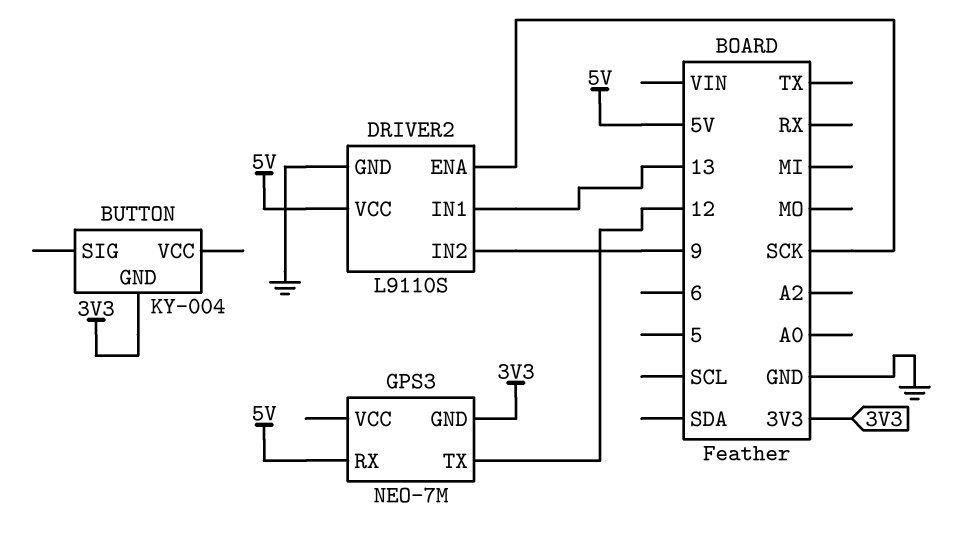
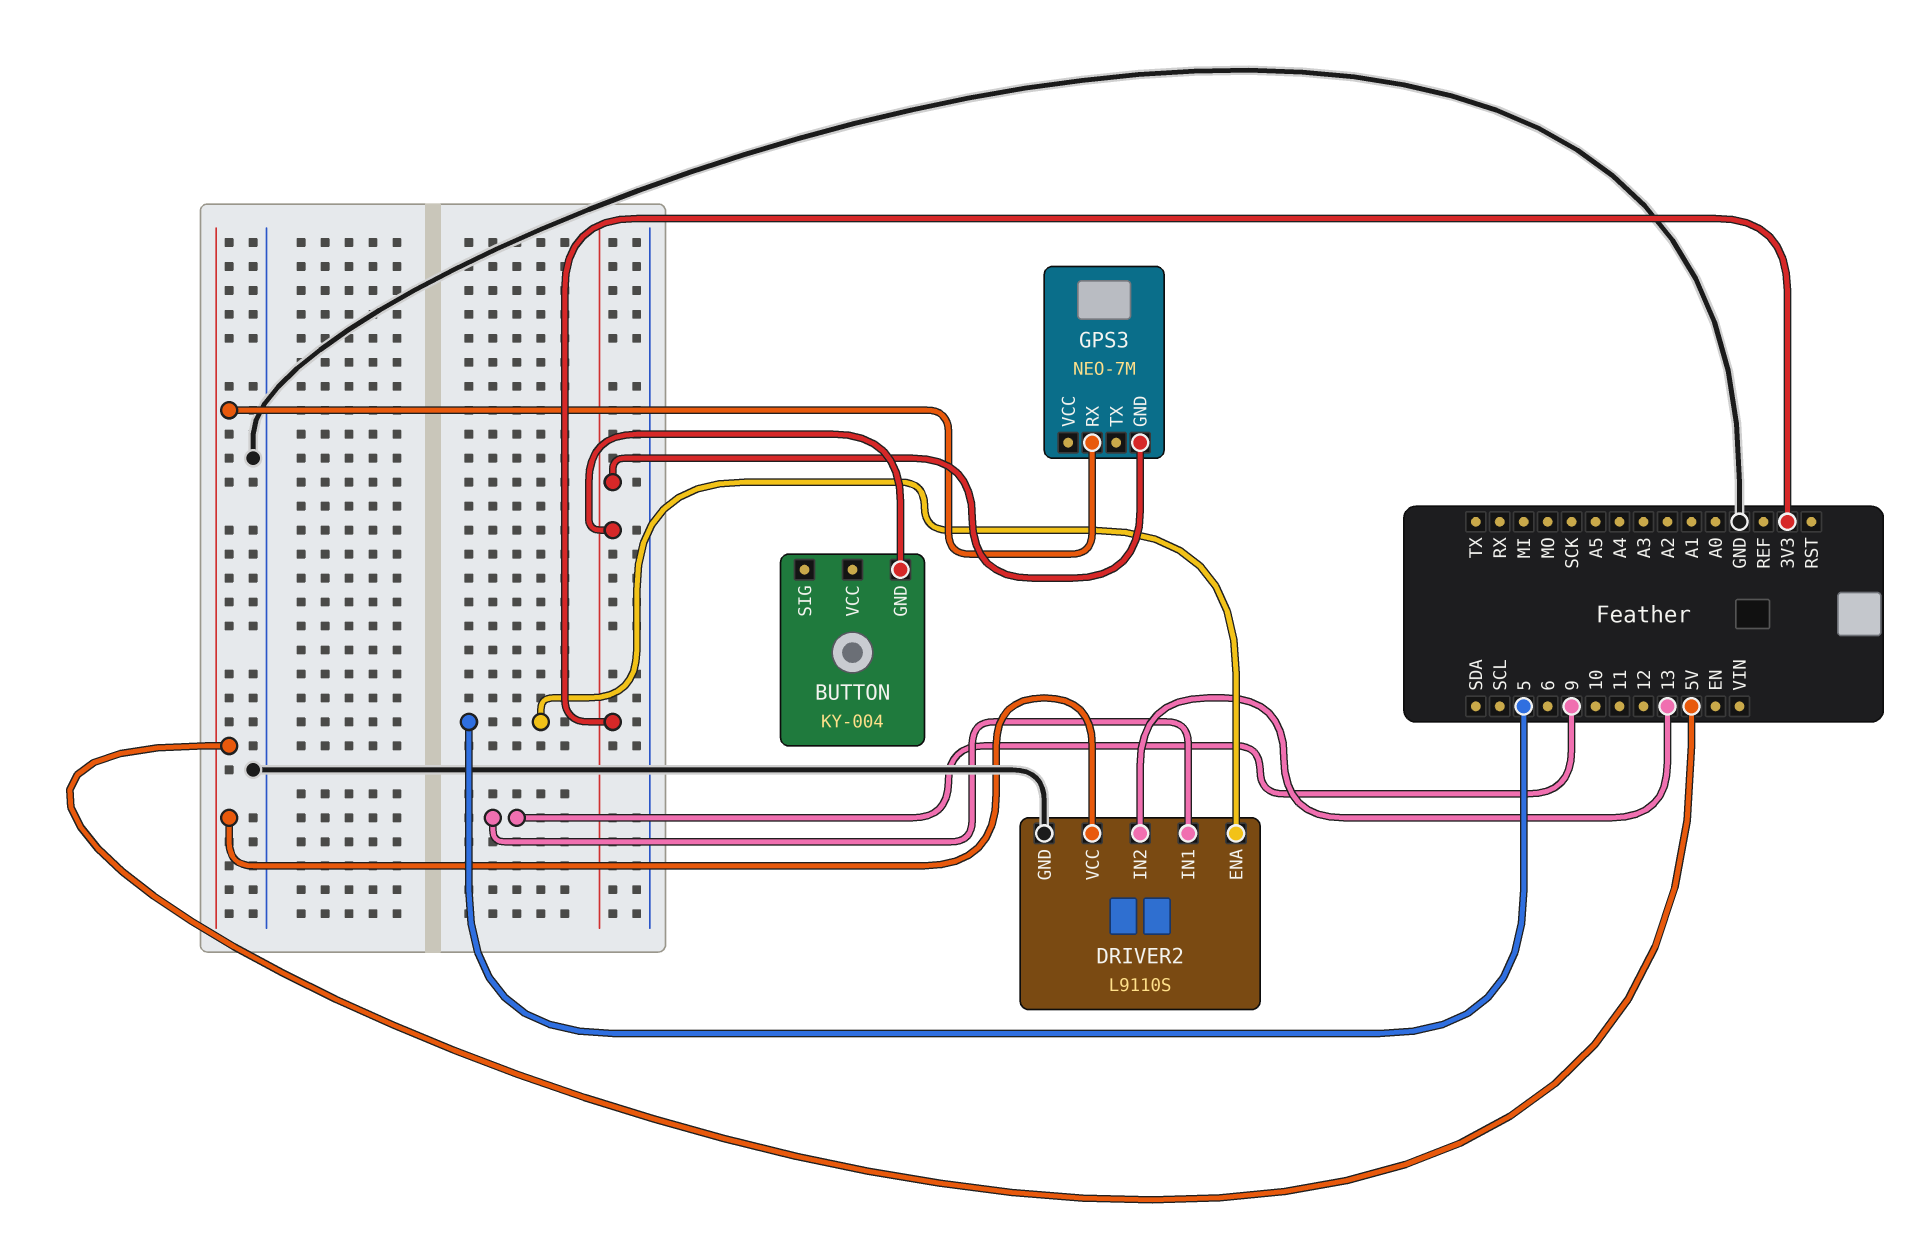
DRIVER2 pin ENA: SCK -> 5
DRIVER2 pin IN1: 13 -> 9
DRIVER2 pin IN2: 9 -> 13
GPS3 pin TX: 12 -> none

